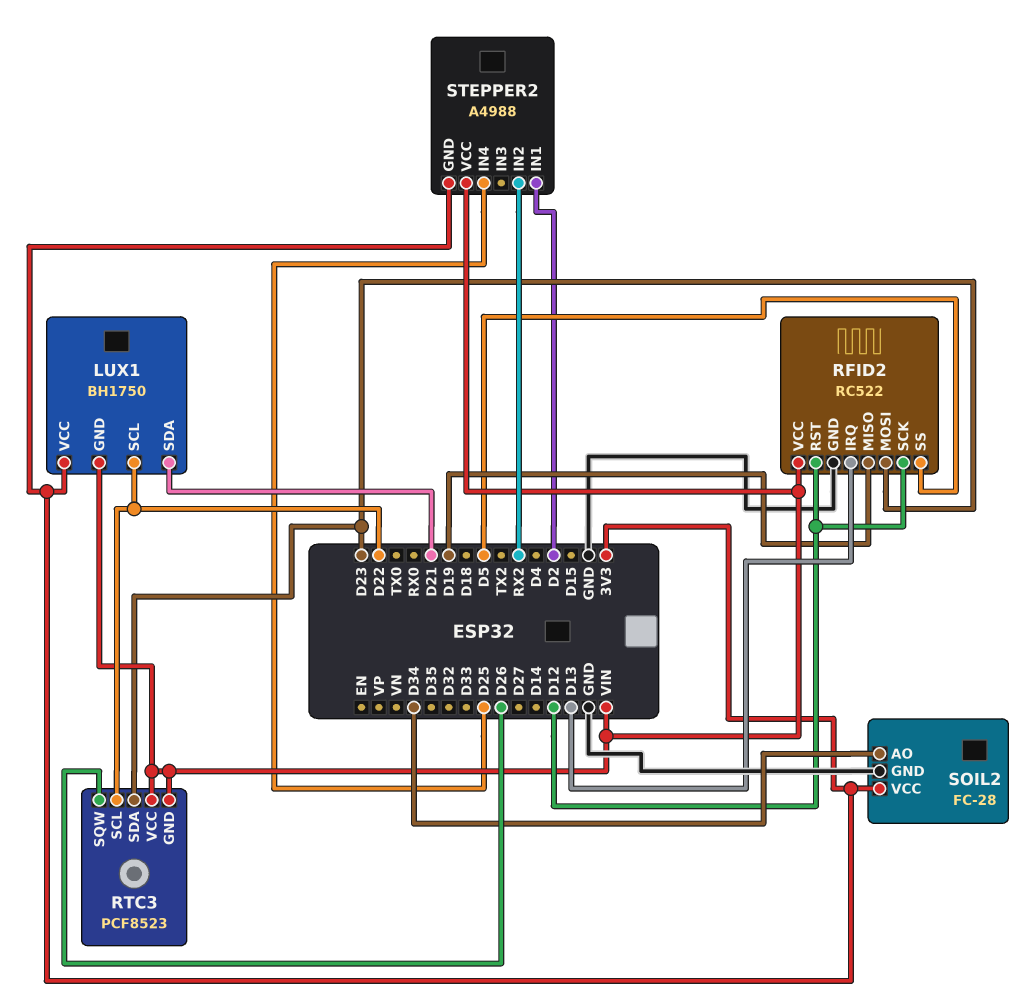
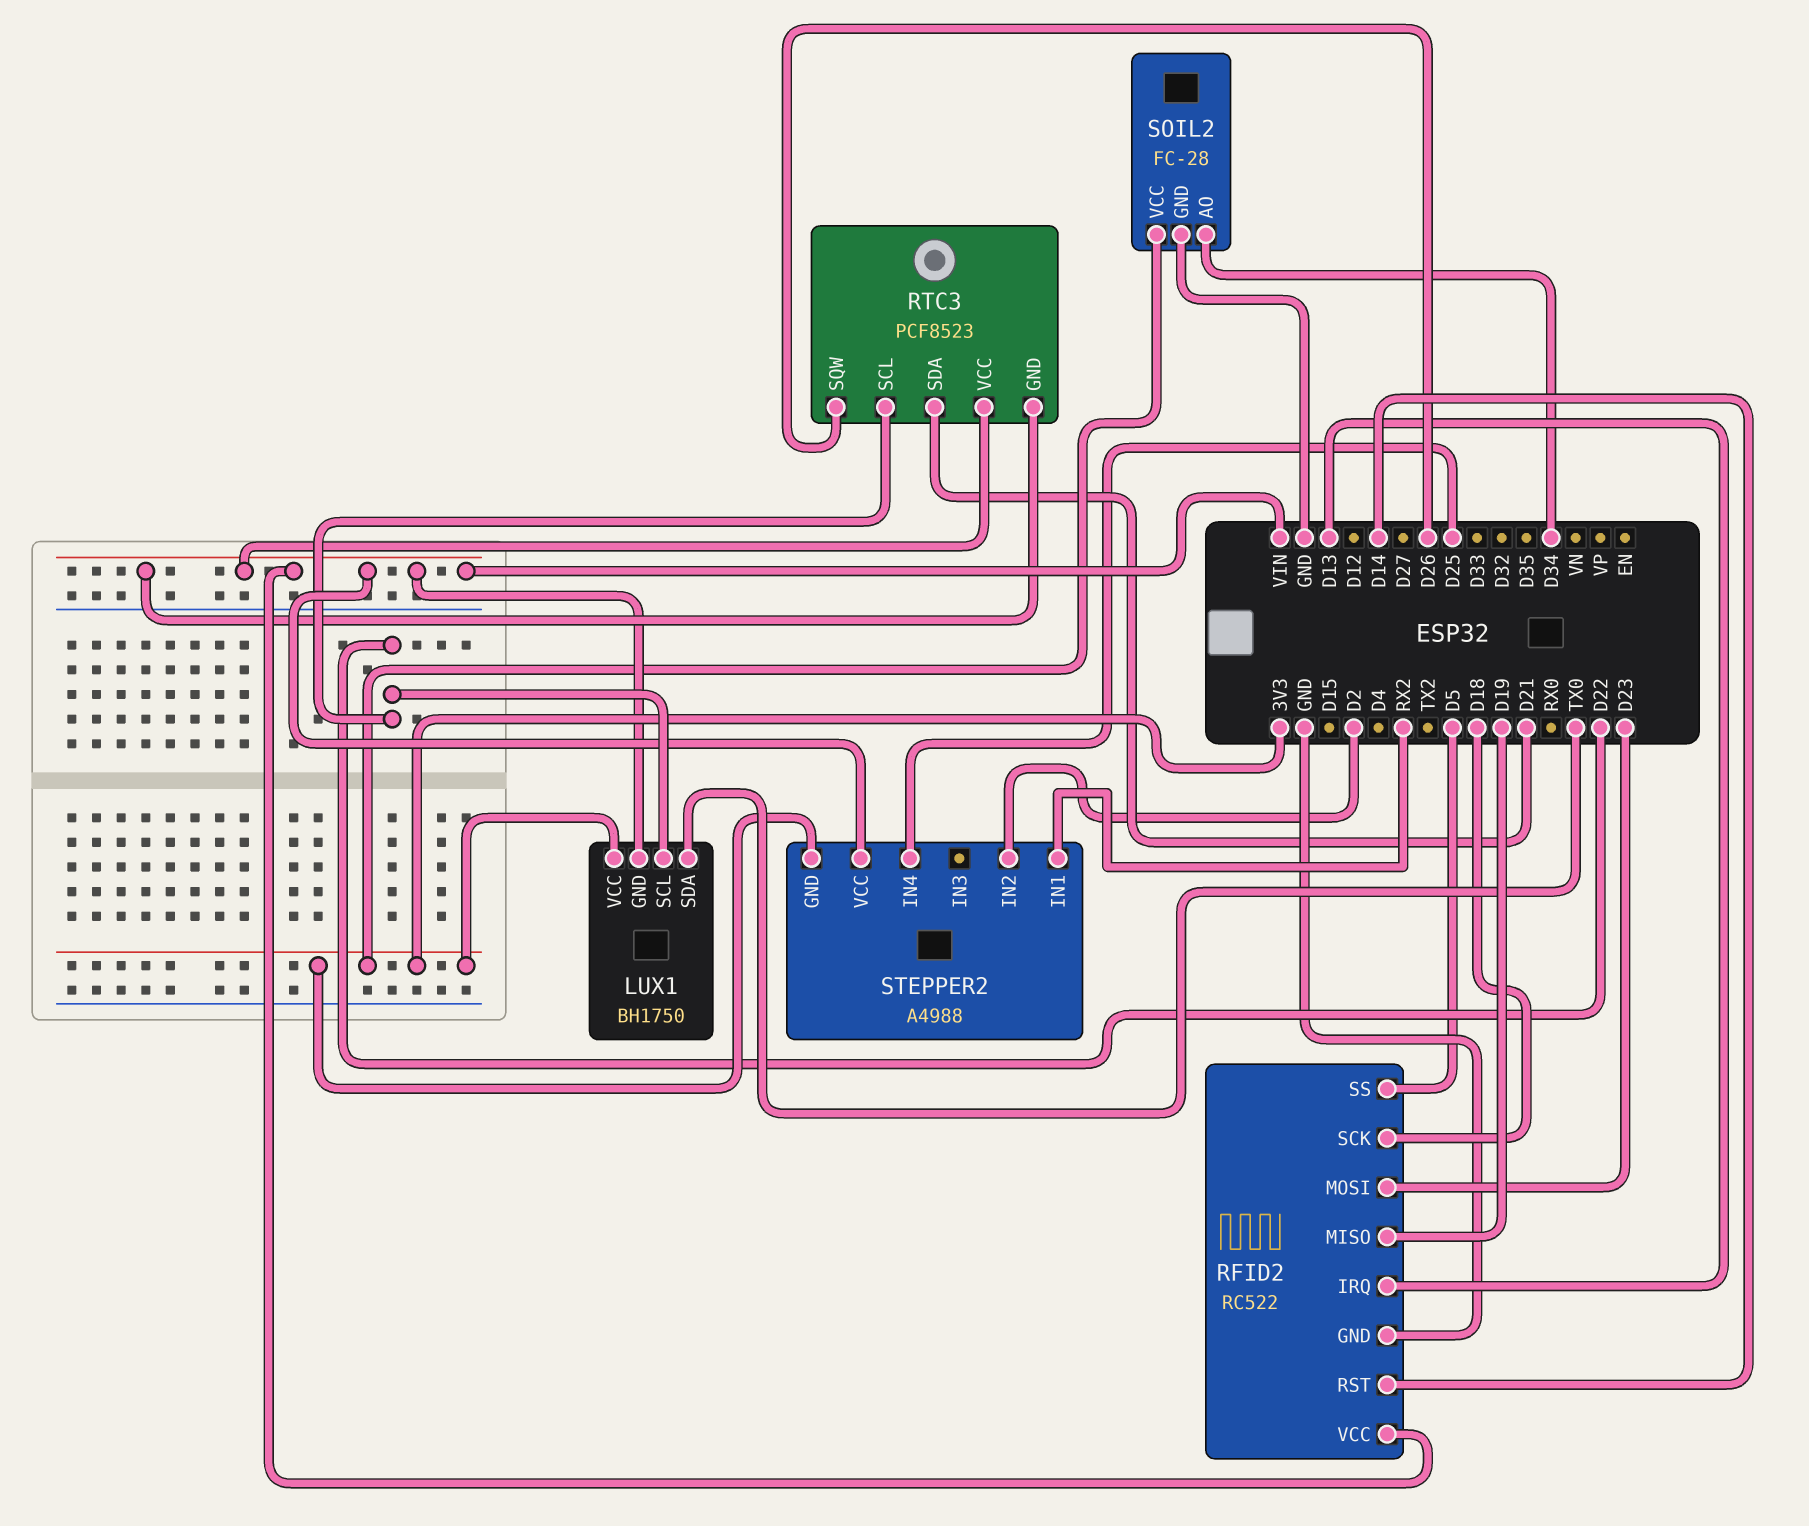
LUX1 pin SDA: D21 -> TX0
RFID2 pin RST: D12 -> D14
RFID2 pin SCK: D12 -> D18
RTC3 pin SDA: D23 -> D21
STEPPER2 pin IN1: D2 -> RX2
STEPPER2 pin IN2: RX2 -> D2

